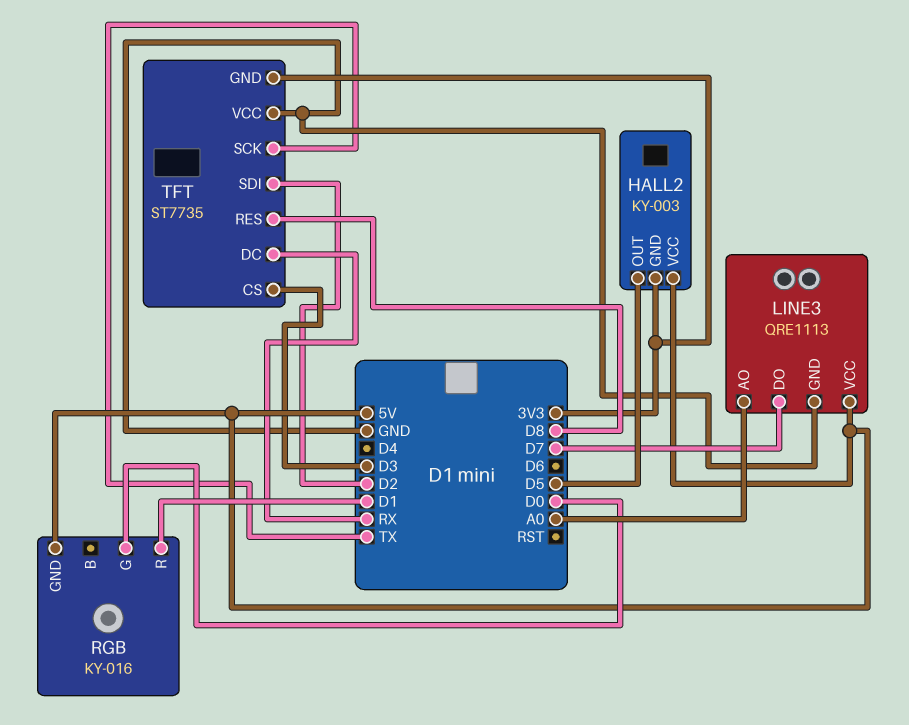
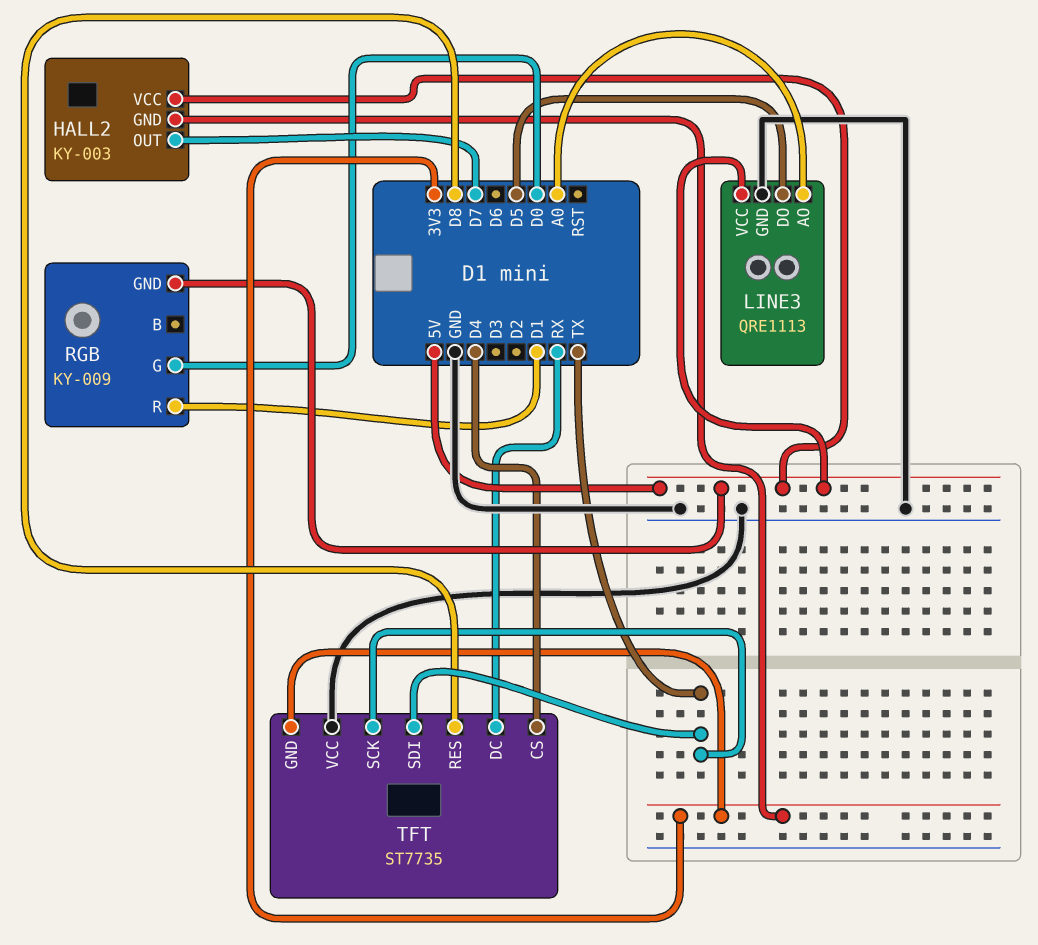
HALL2 pin OUT: D5 -> D7
LINE3 pin DO: D7 -> D5
RGB: KY-016 -> KY-009
TFT pin CS: D3 -> D4
TFT pin SDI: D2 -> TX

